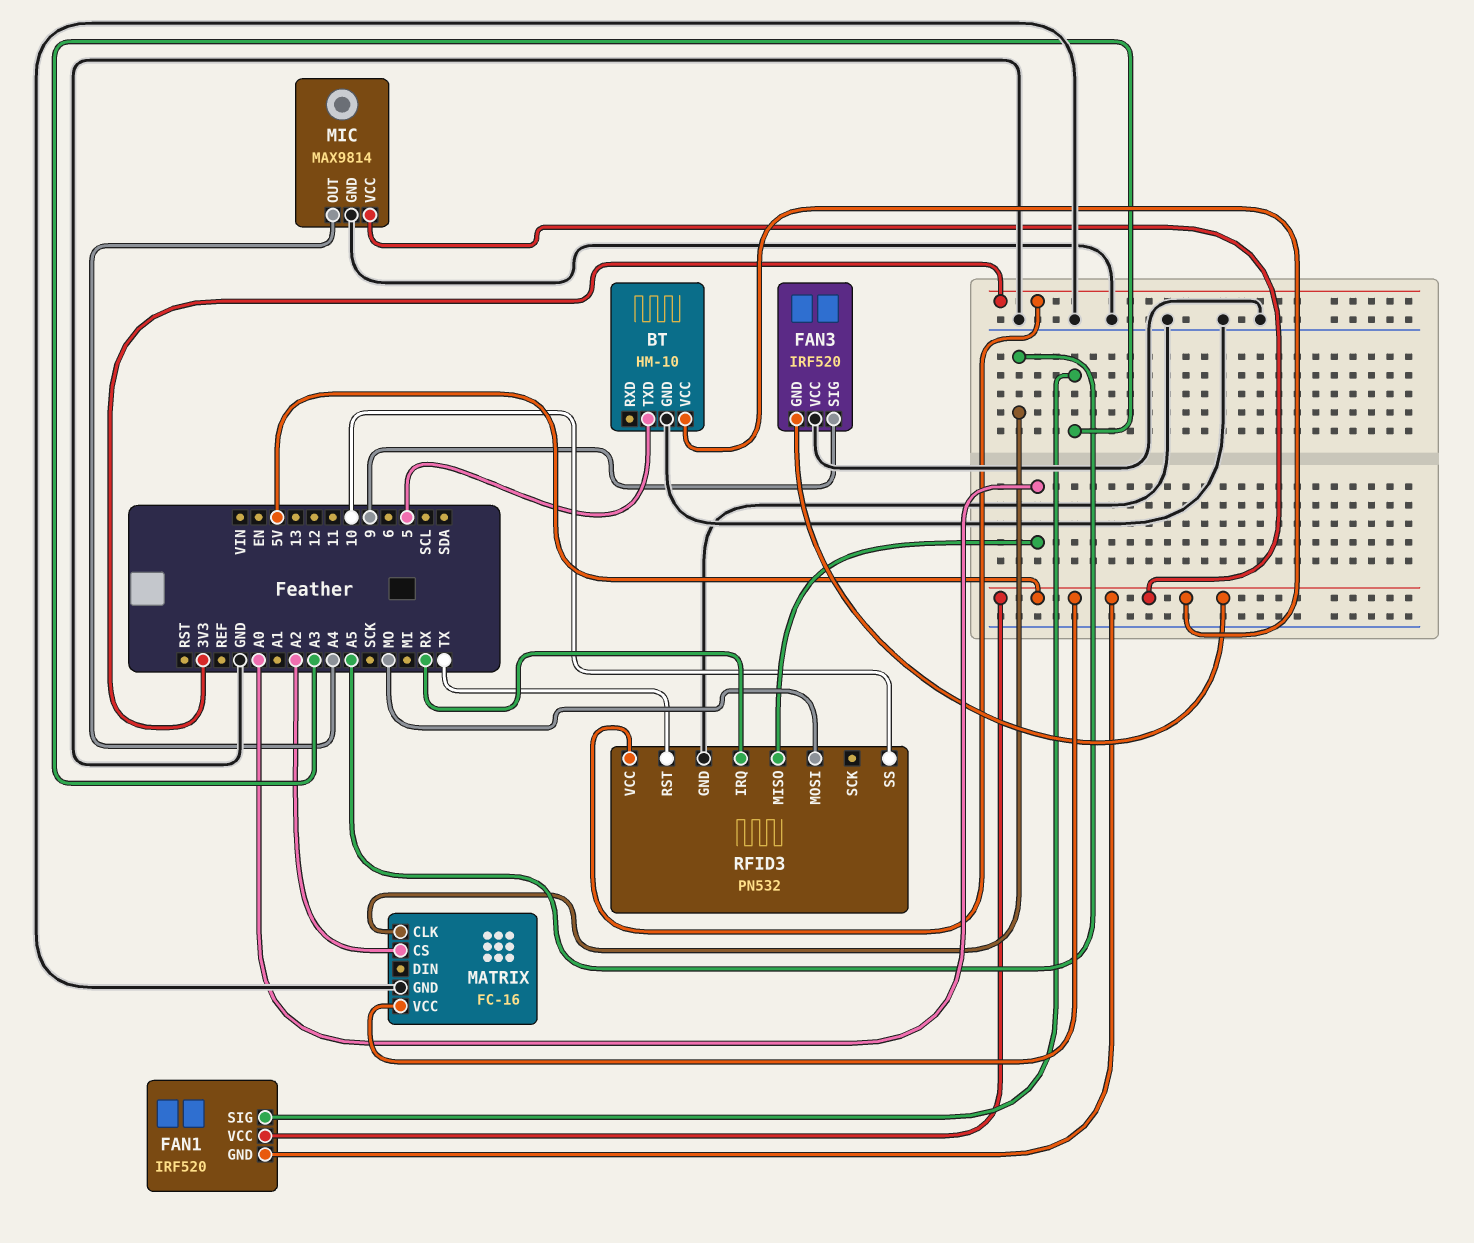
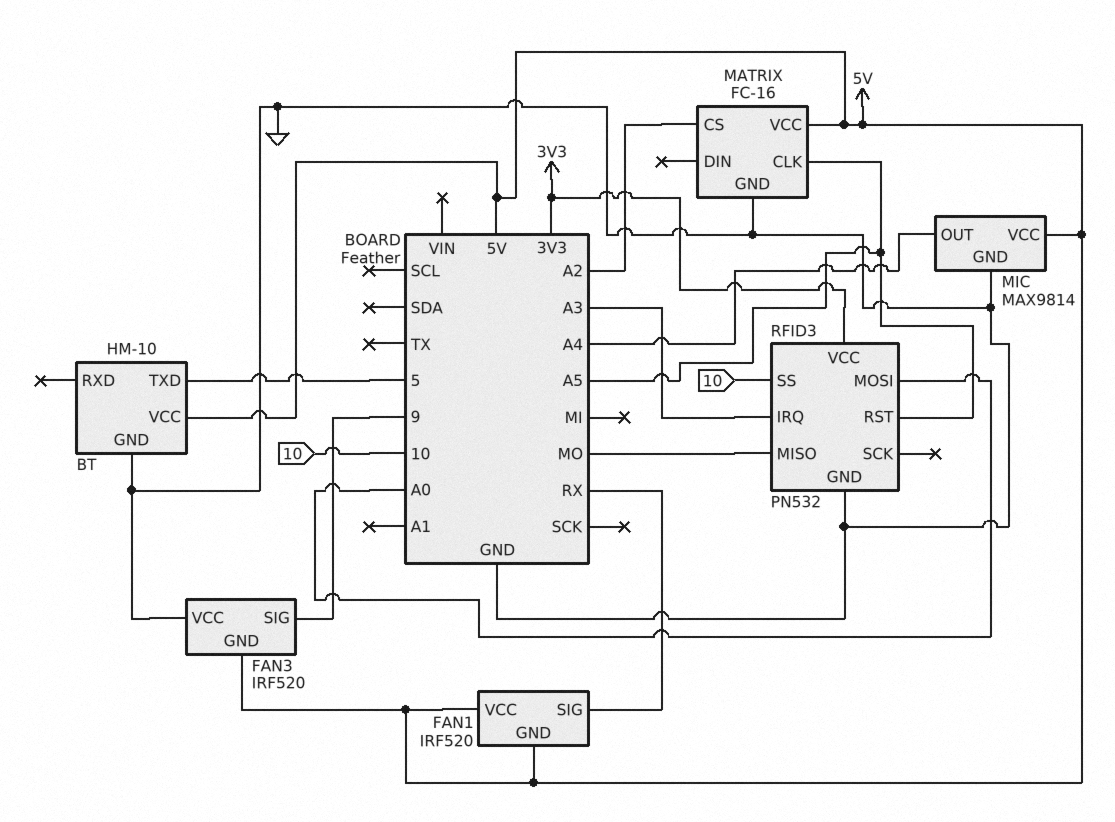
FAN1 pin SIG: A3 -> RX
RFID3 pin IRQ: RX -> A3
RFID3 pin MISO: A0 -> MO
RFID3 pin MOSI: MO -> A0
RFID3 pin RST: TX -> A5

